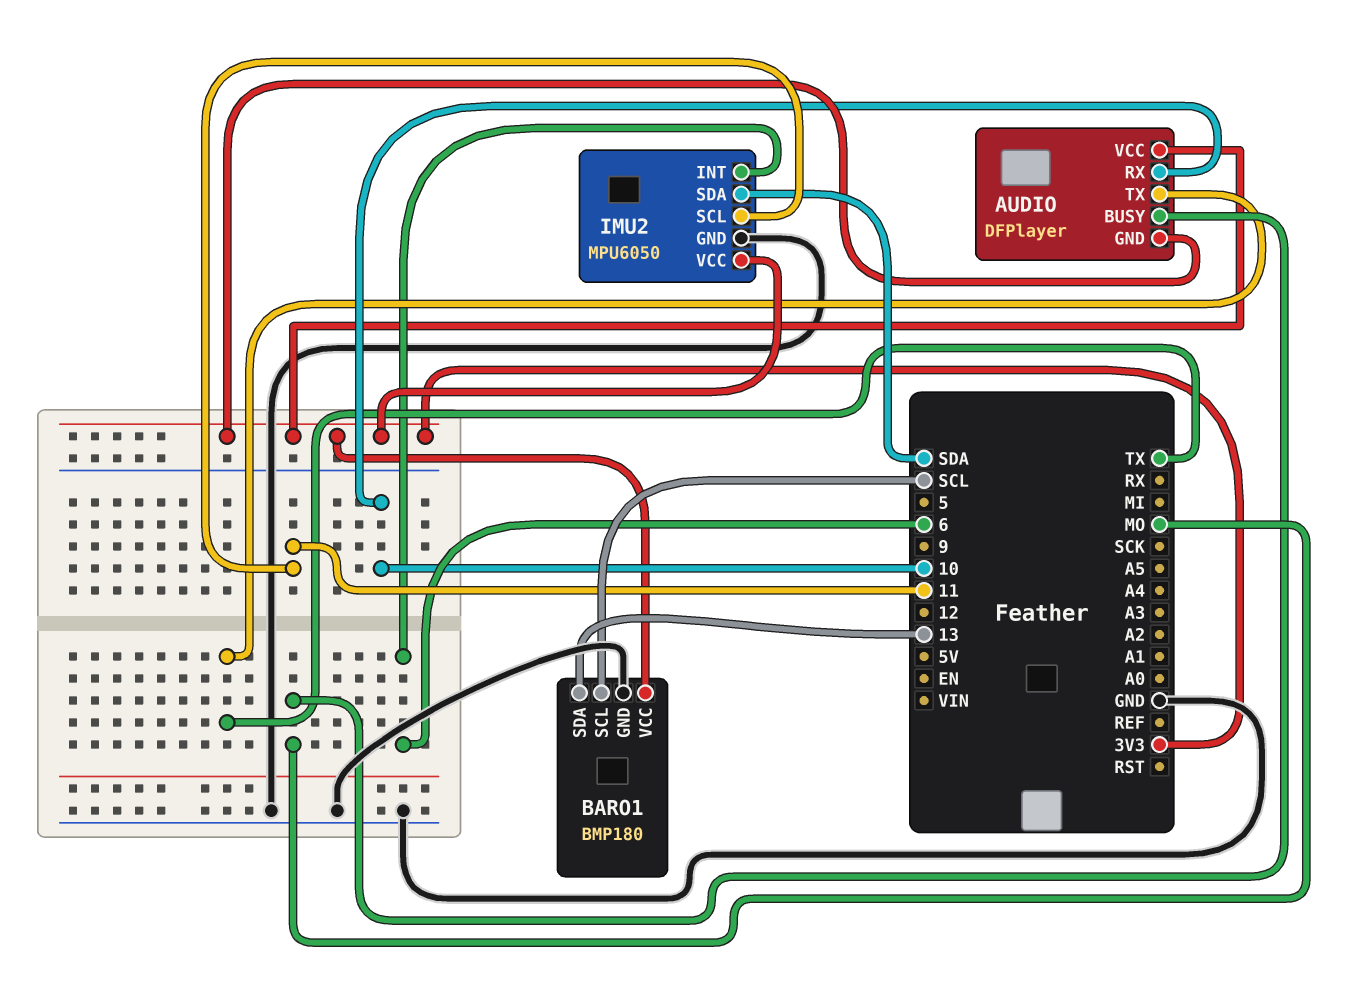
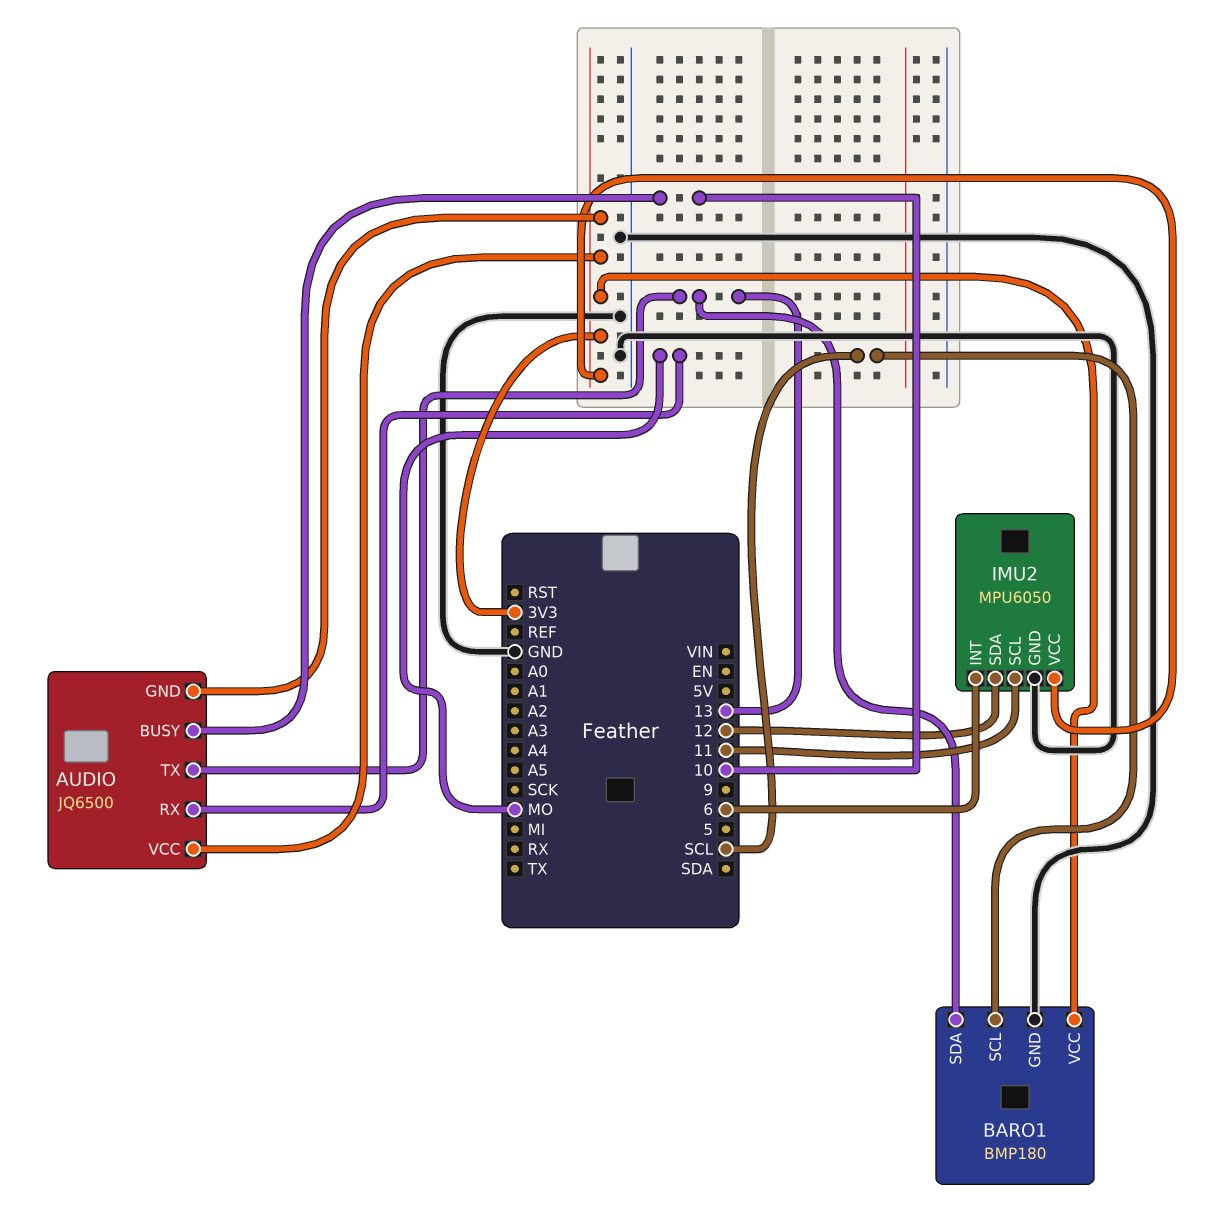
AUDIO: DFPlayer -> JQ6500
AUDIO pin BUSY: MO -> 10
AUDIO pin RX: 10 -> MO
AUDIO pin TX: TX -> 13
IMU2 pin SDA: SDA -> 12

